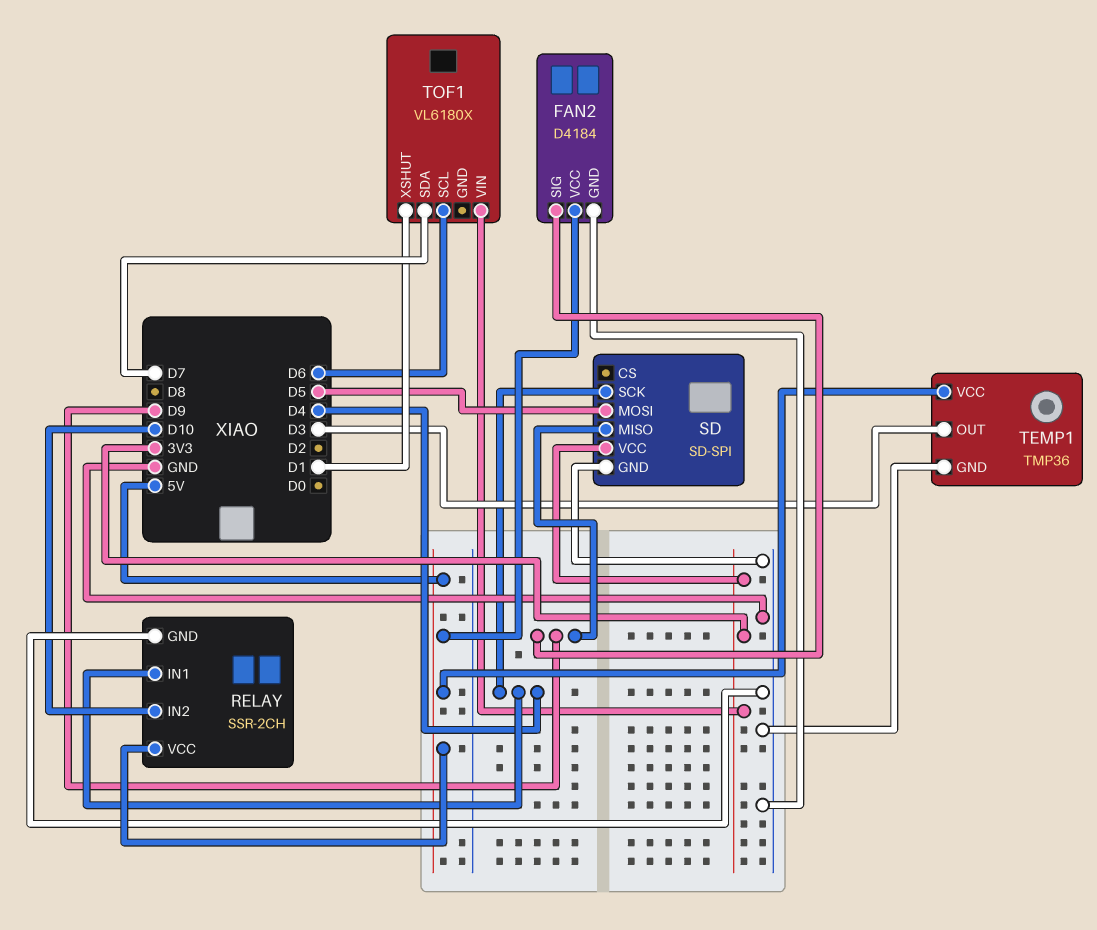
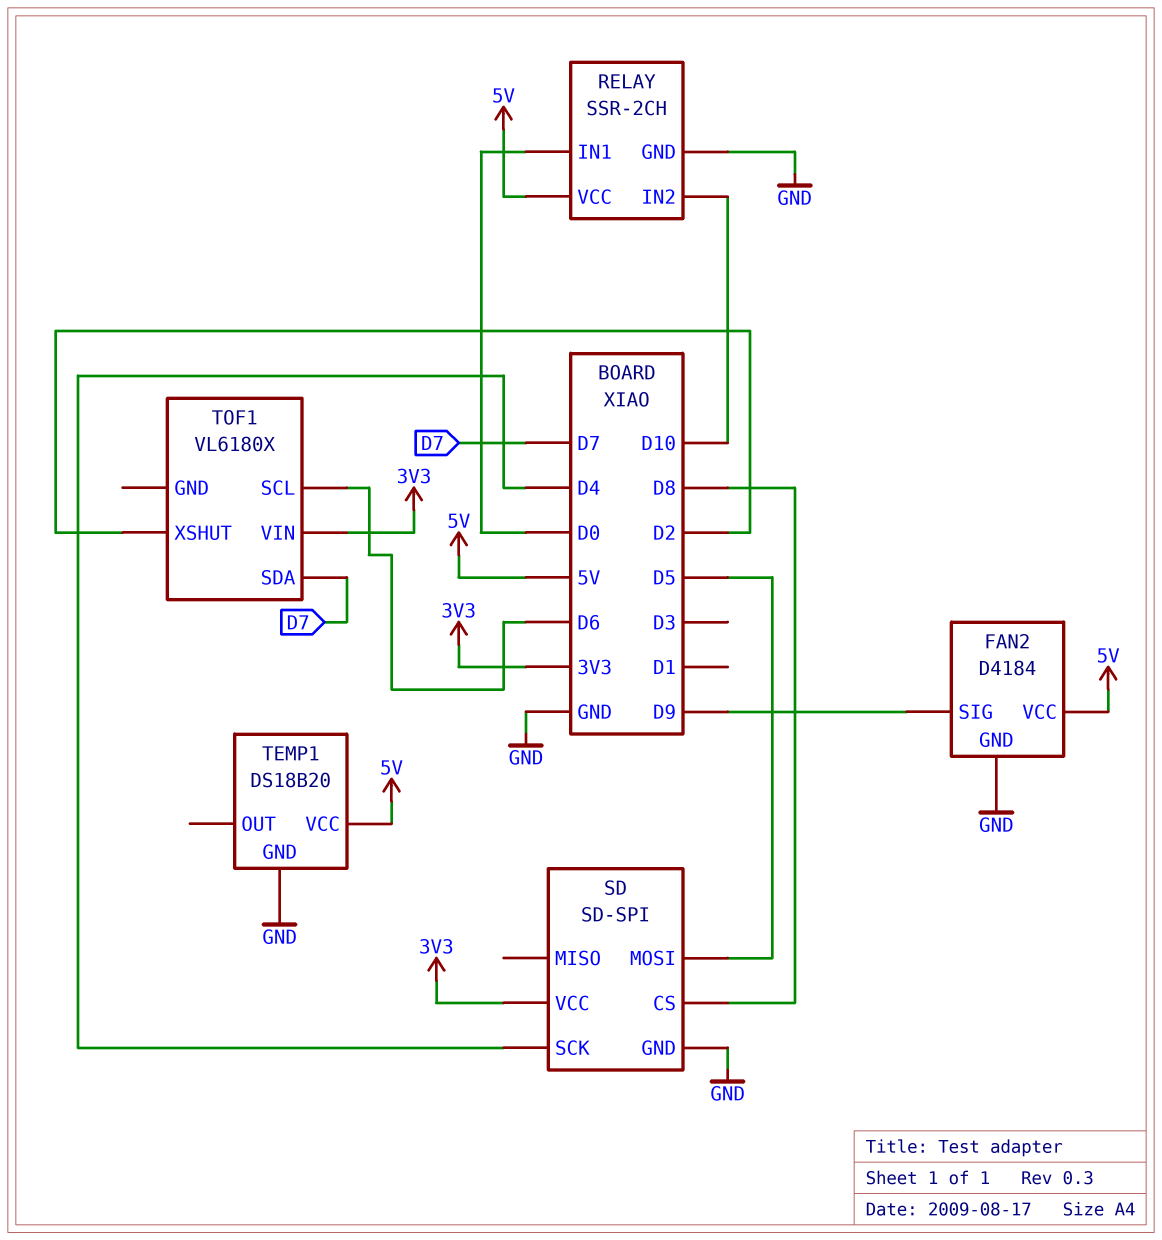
RELAY pin IN1: D4 -> D0
SD pin CS: none -> D8
SD pin MISO: D9 -> none
TEMP1: TMP36 -> DS18B20
TEMP1 pin OUT: D3 -> none
TOF1 pin XSHUT: D1 -> D2

